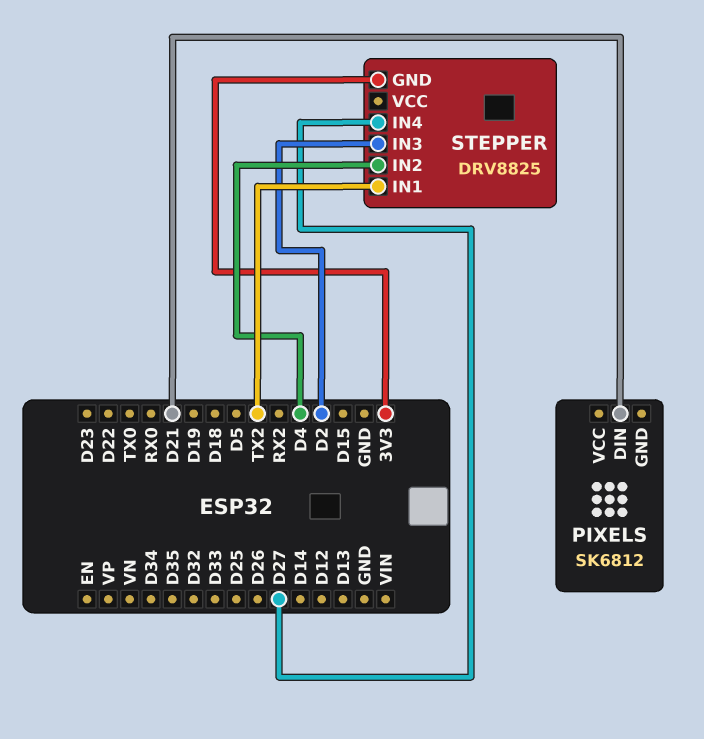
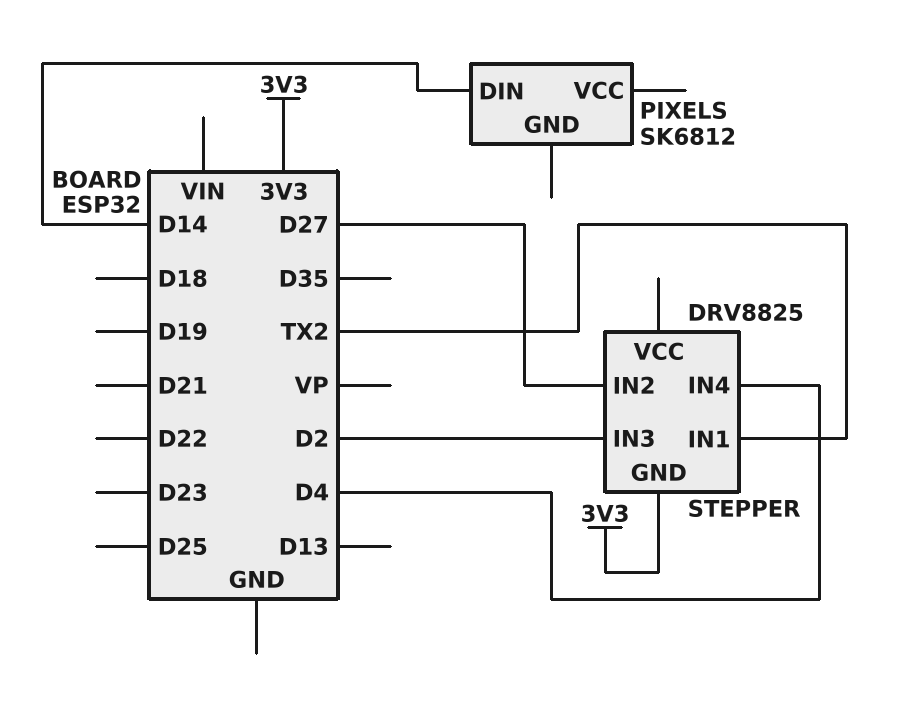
PIXELS pin DIN: D21 -> D14
STEPPER pin IN2: D4 -> D27
STEPPER pin IN4: D27 -> D4

